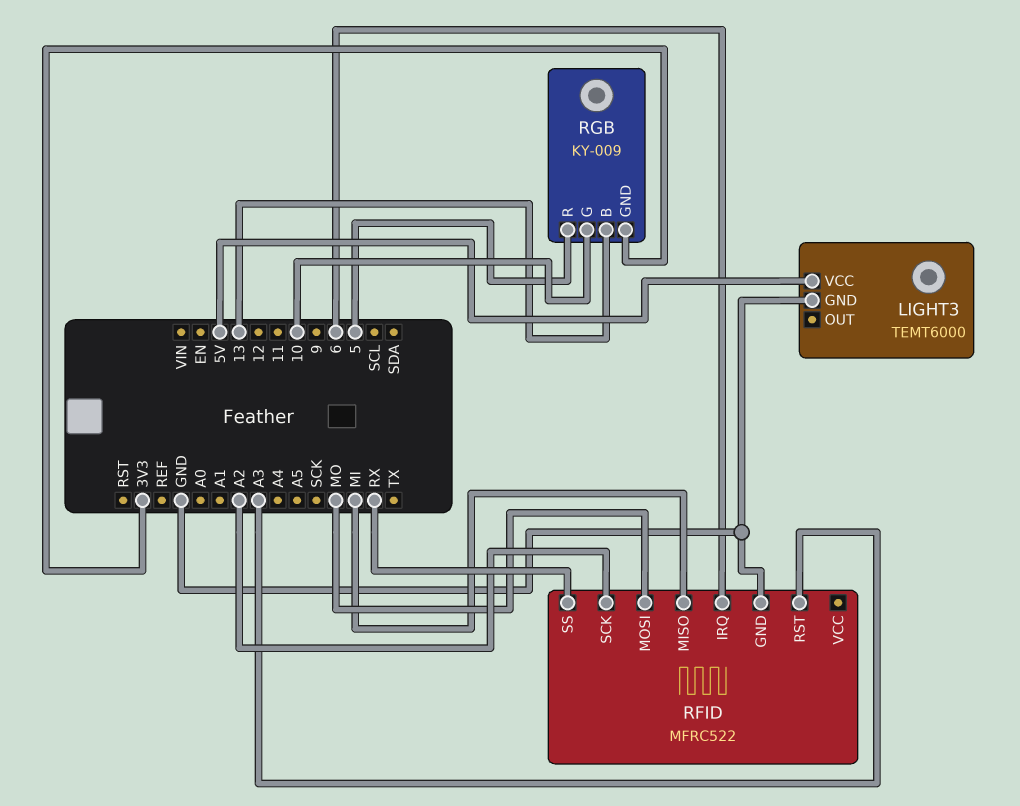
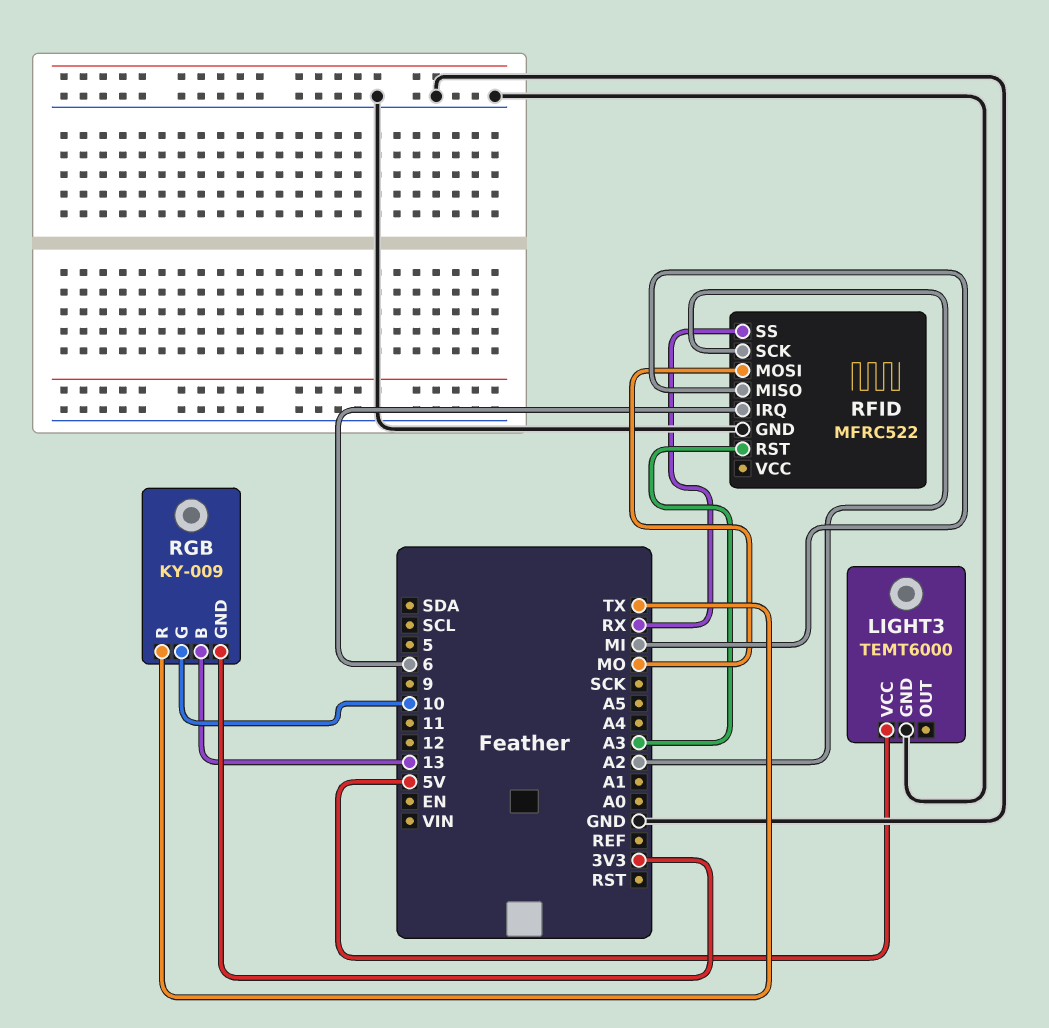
RGB pin R: 5 -> TX

